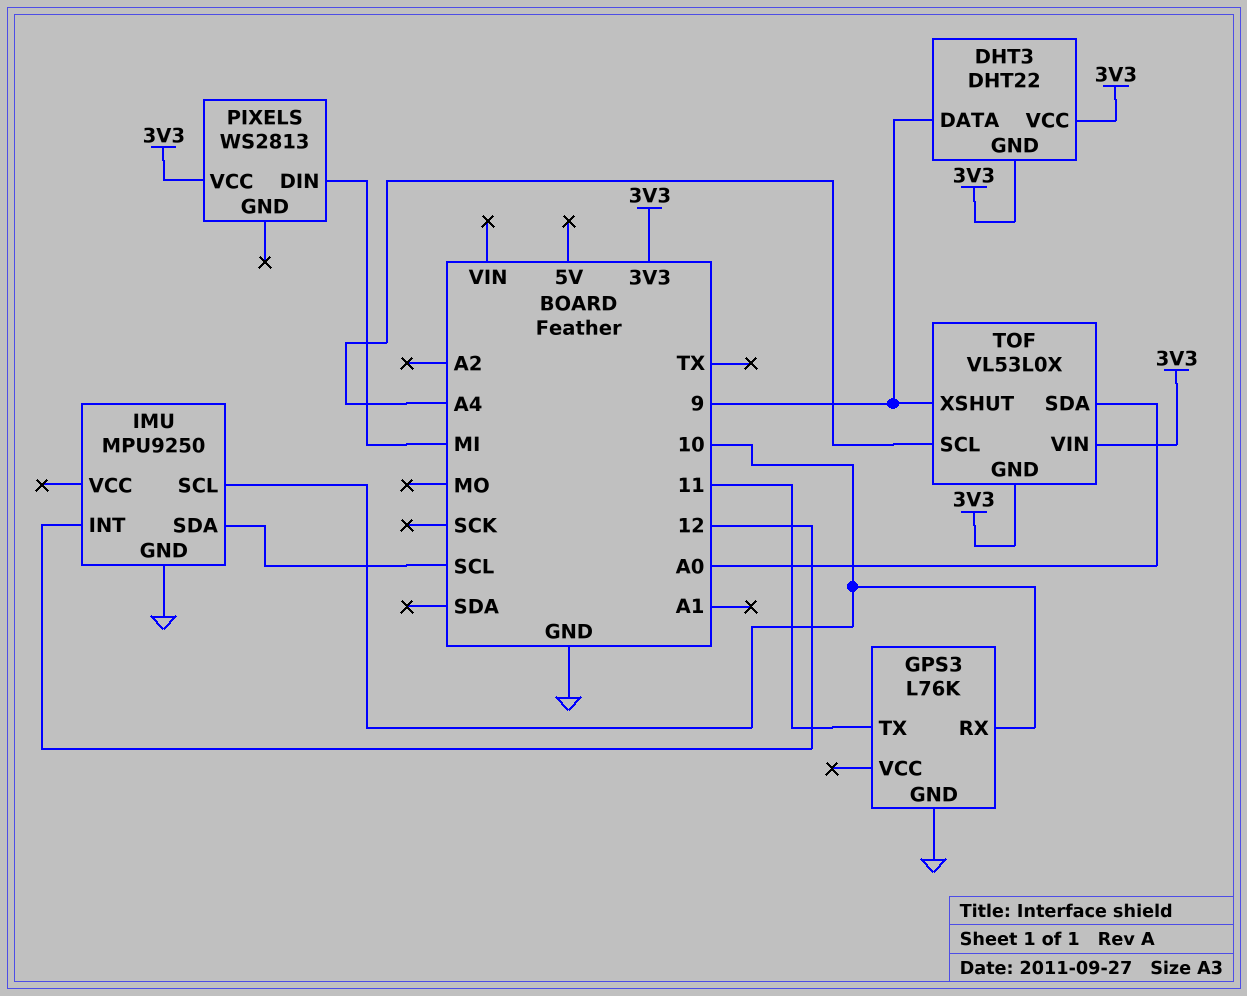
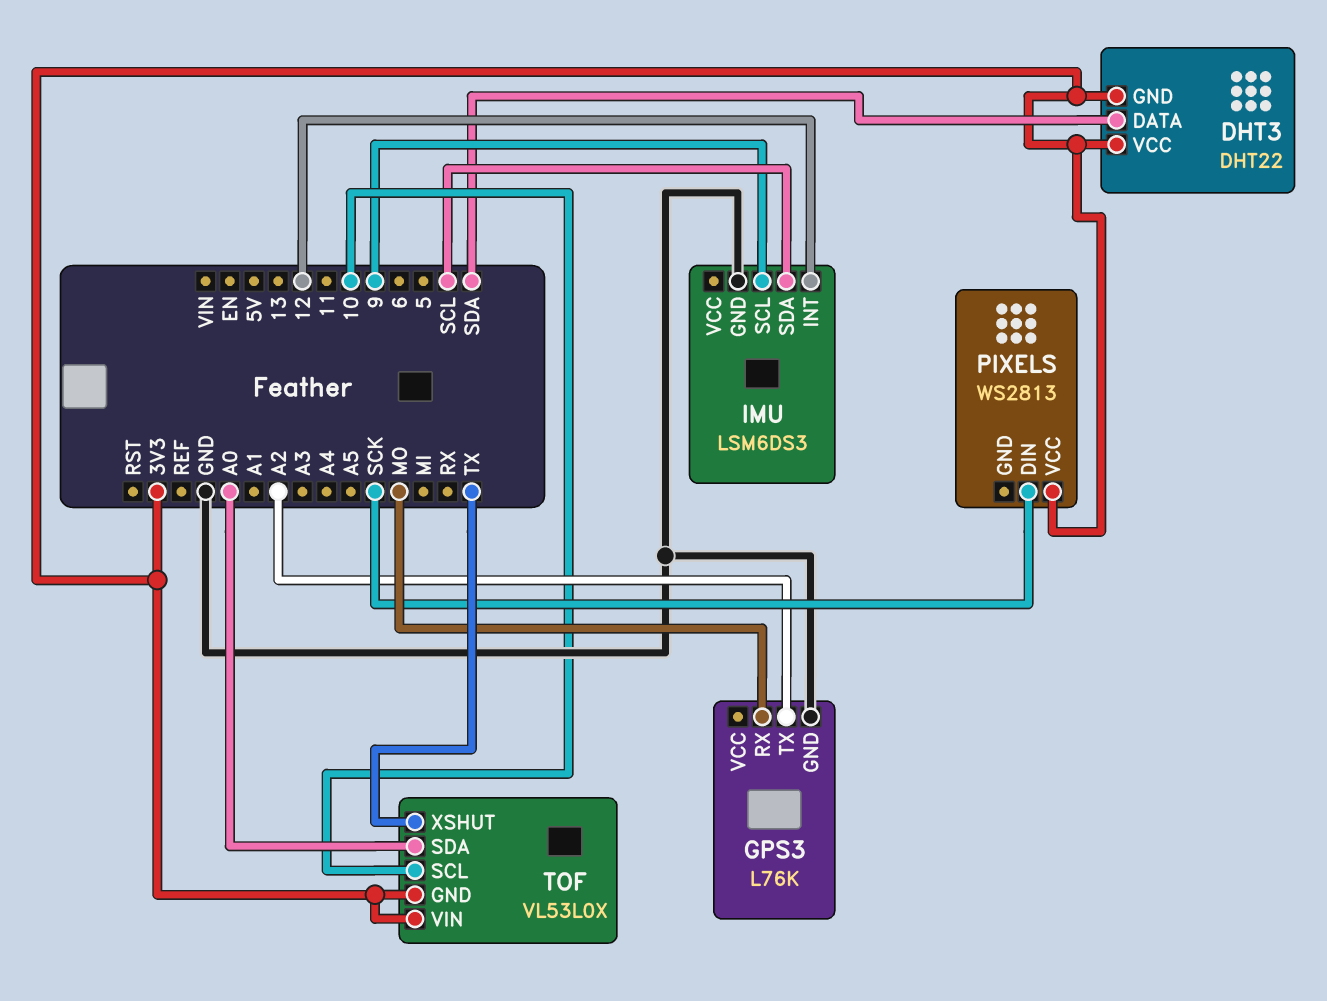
DHT3 pin DATA: 9 -> SDA
GPS3 pin RX: 10 -> MO
GPS3 pin TX: 11 -> A2
IMU: MPU9250 -> LSM6DS3
IMU pin SCL: 10 -> 9
PIXELS pin DIN: MI -> SCK
TOF pin SCL: A4 -> 10
TOF pin XSHUT: 9 -> TX

